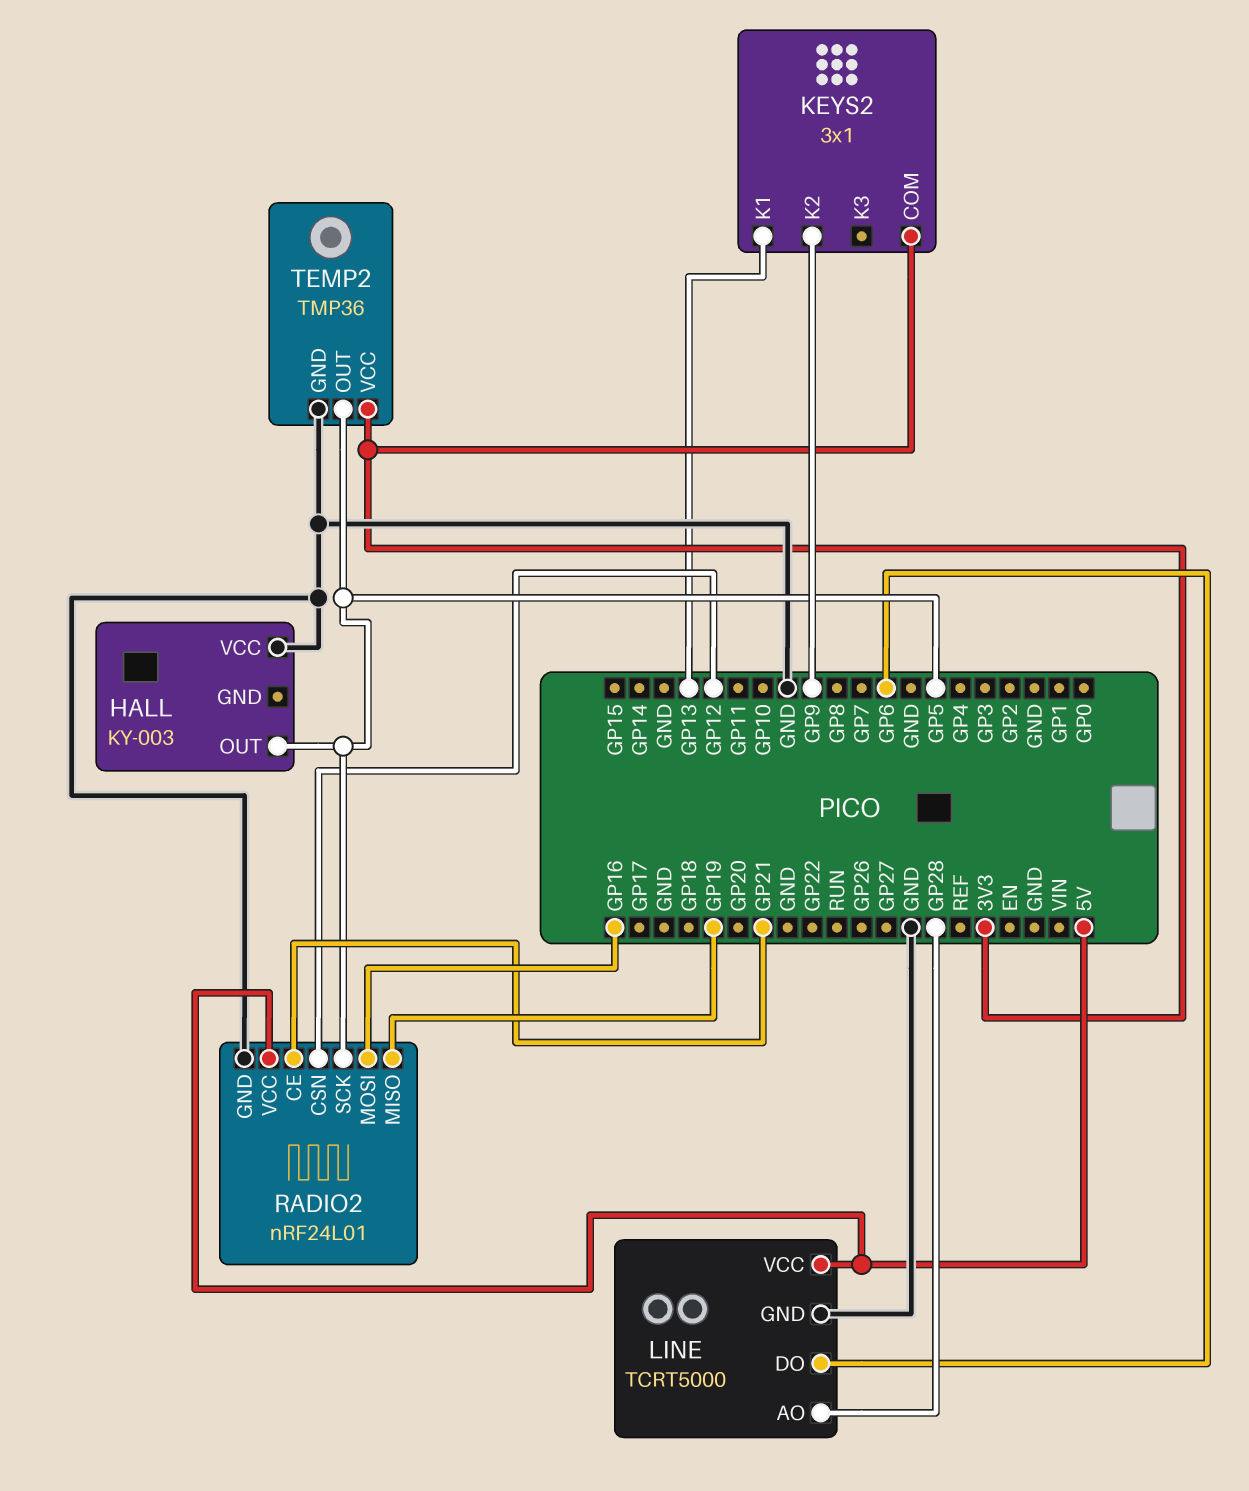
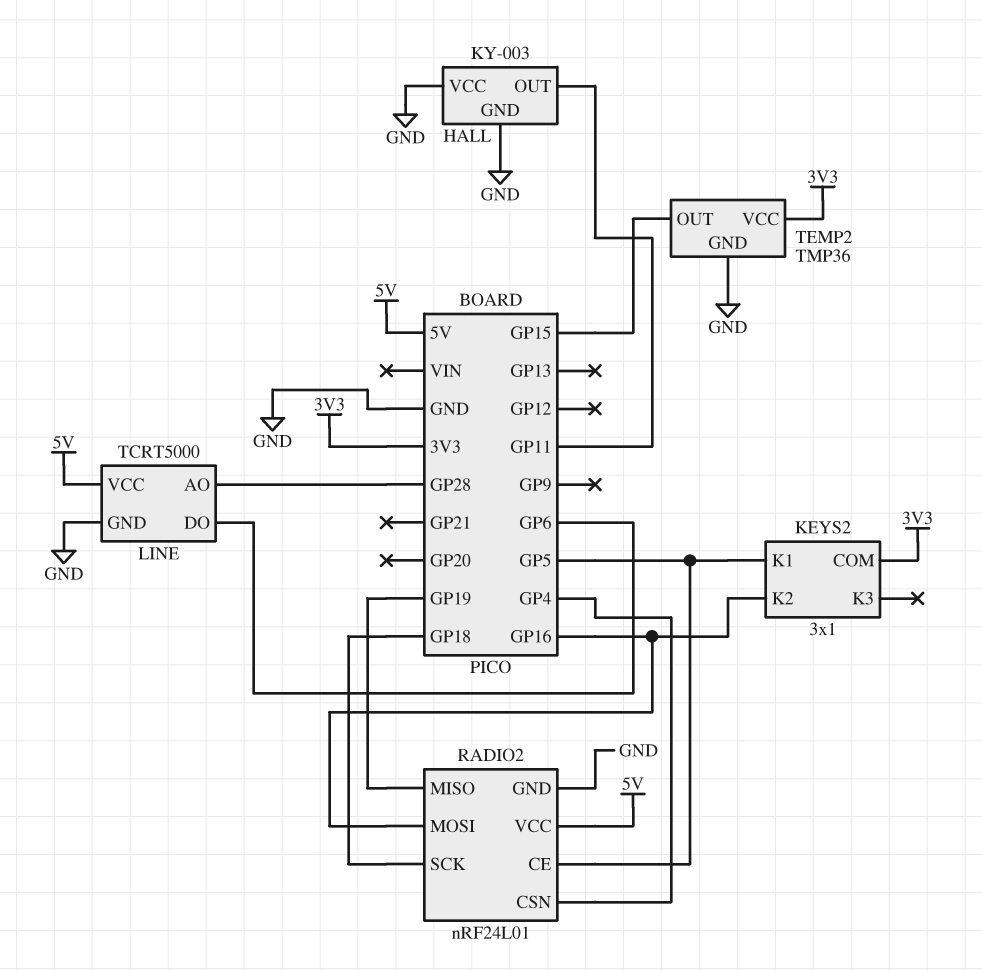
HALL pin GND: none -> GND
HALL pin OUT: GP5 -> GP11
KEYS2 pin K1: GP13 -> GP5
KEYS2 pin K2: GP9 -> GP16
RADIO2 pin CE: GP21 -> GP5
RADIO2 pin CSN: GP12 -> GP4
RADIO2 pin SCK: GP5 -> GP18
TEMP2 pin OUT: GP5 -> GP15

